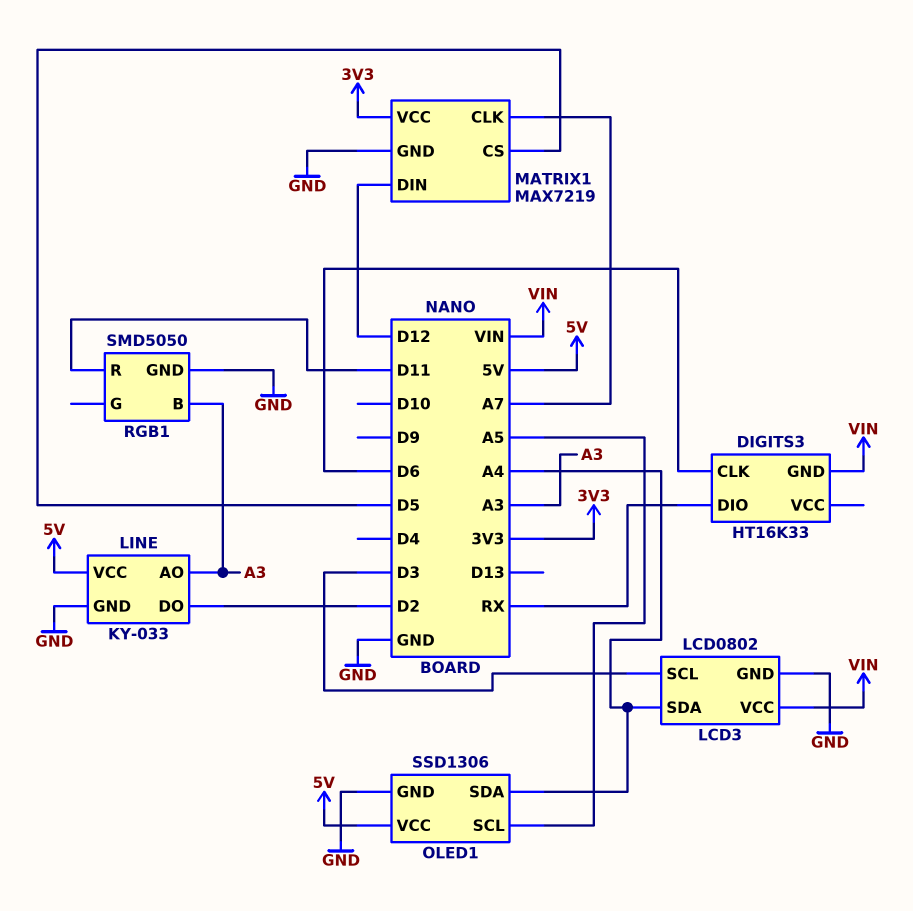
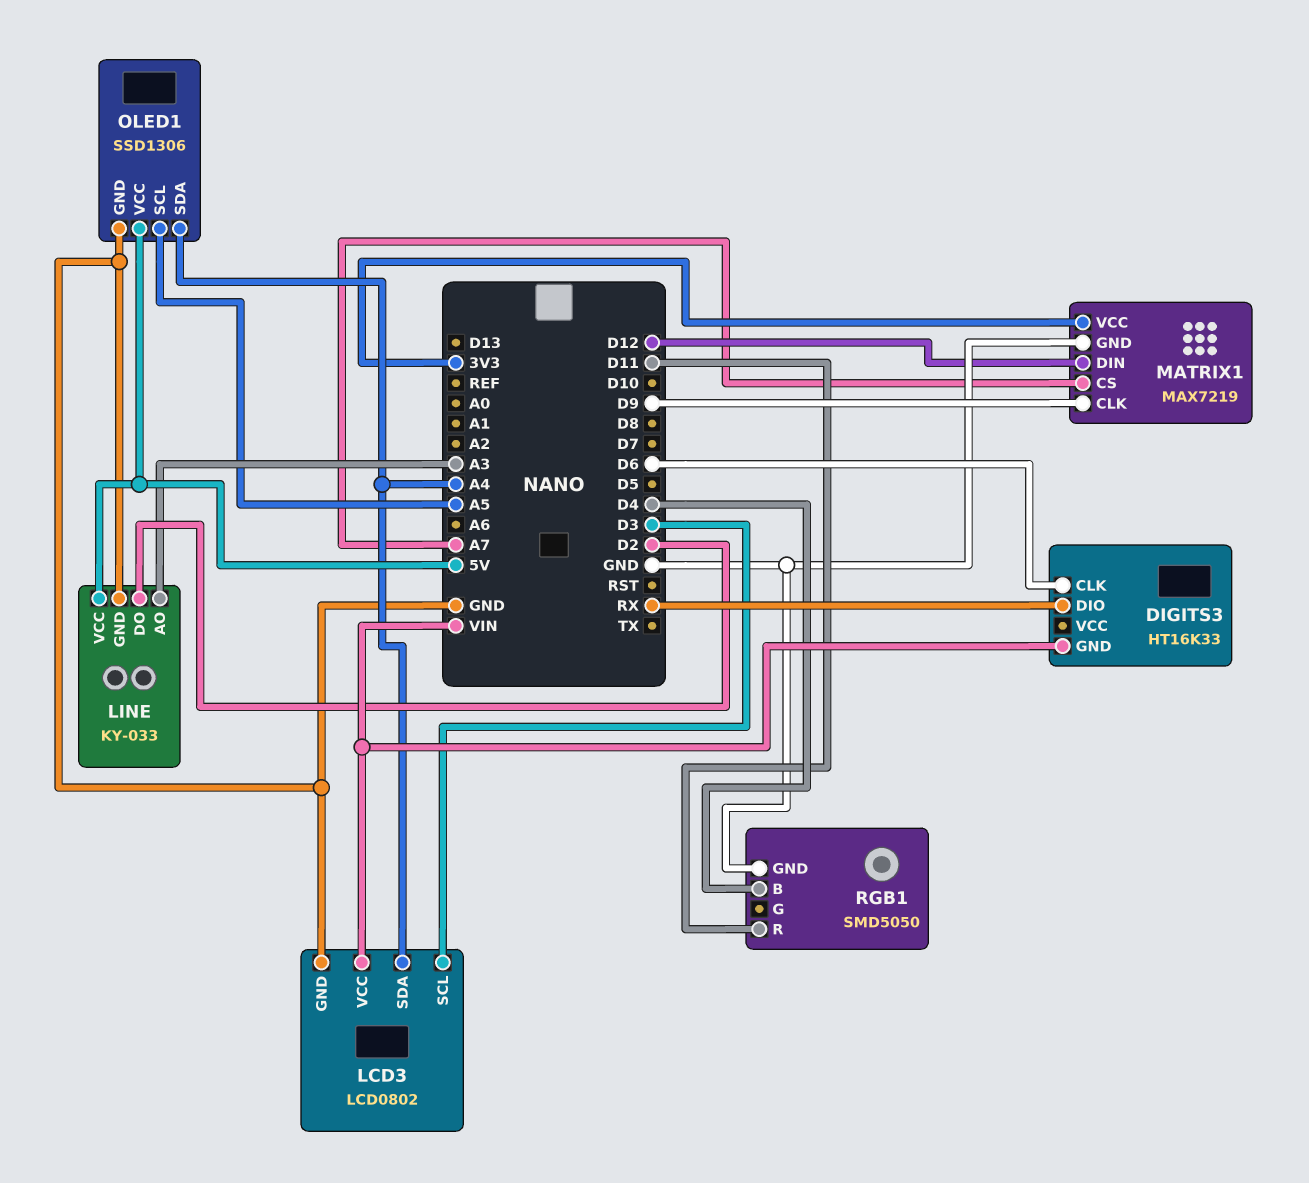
MATRIX1 pin CLK: A7 -> D9
MATRIX1 pin CS: D5 -> A7
RGB1 pin B: A3 -> D4

